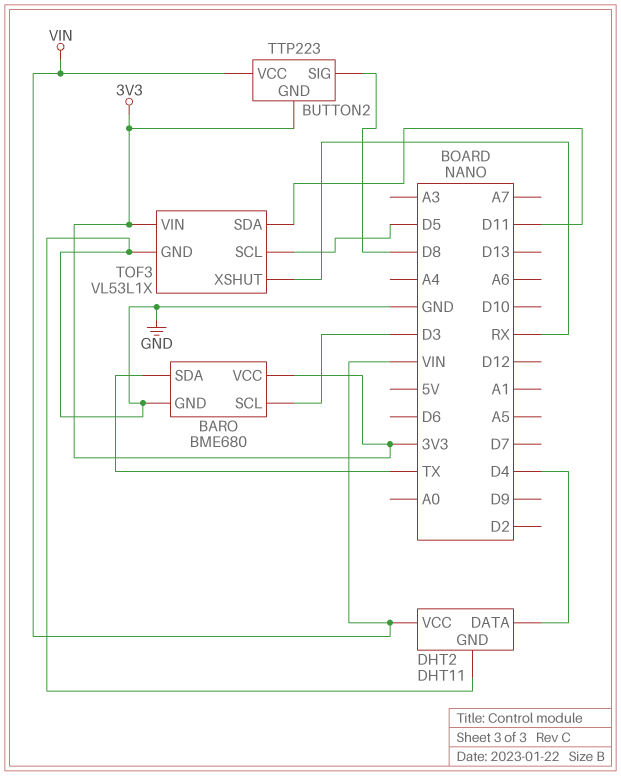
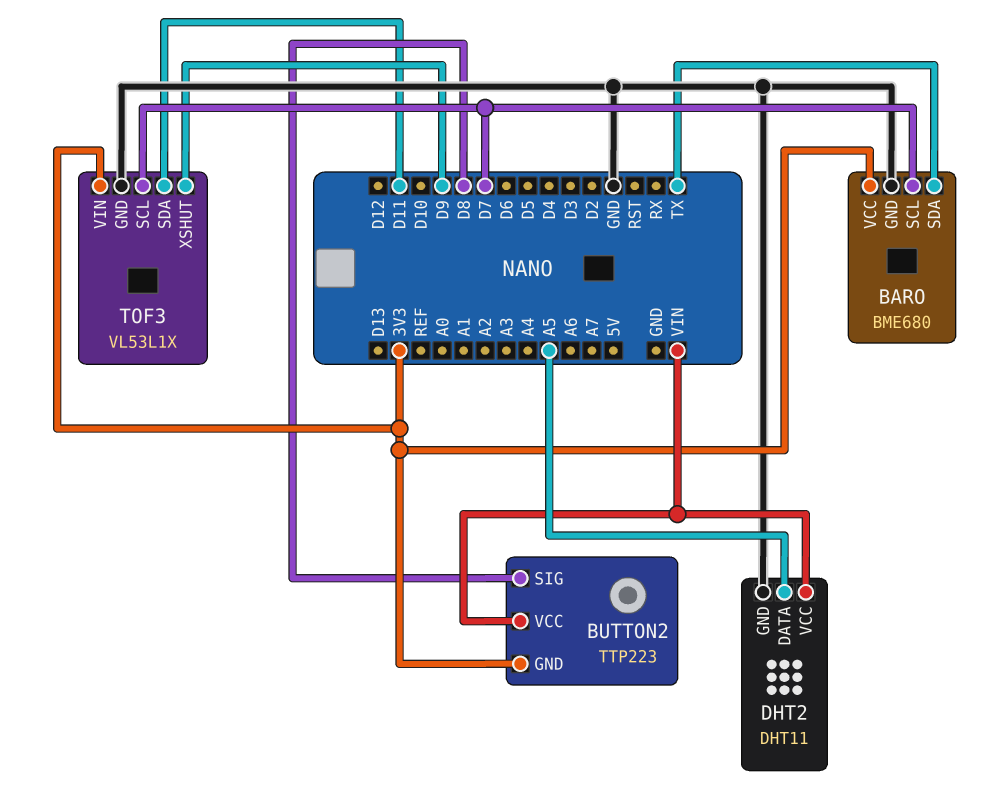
BARO pin SCL: D3 -> D7
DHT2 pin DATA: D4 -> A5
TOF3 pin SCL: D5 -> D7
TOF3 pin XSHUT: RX -> D9

